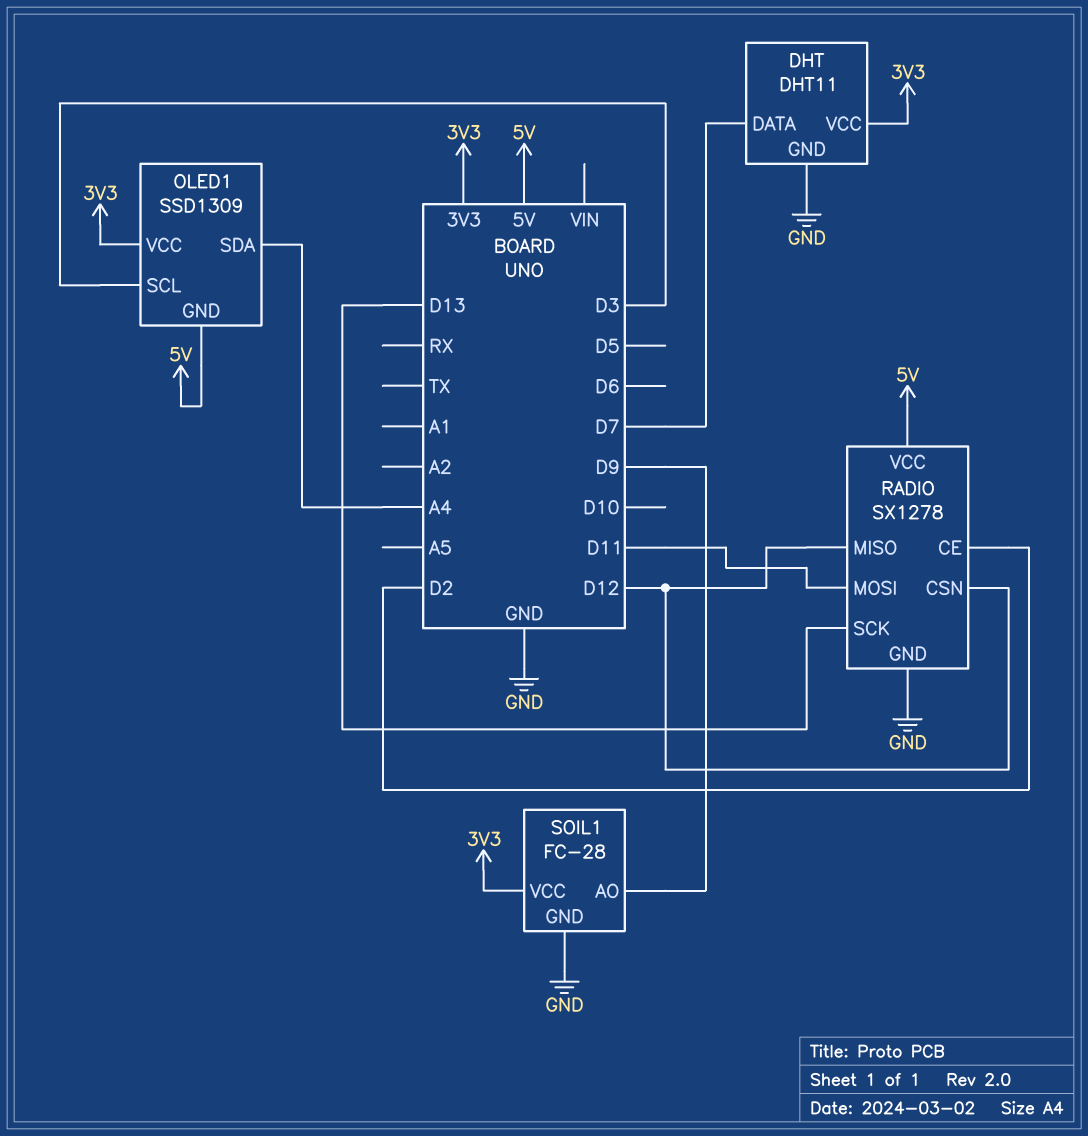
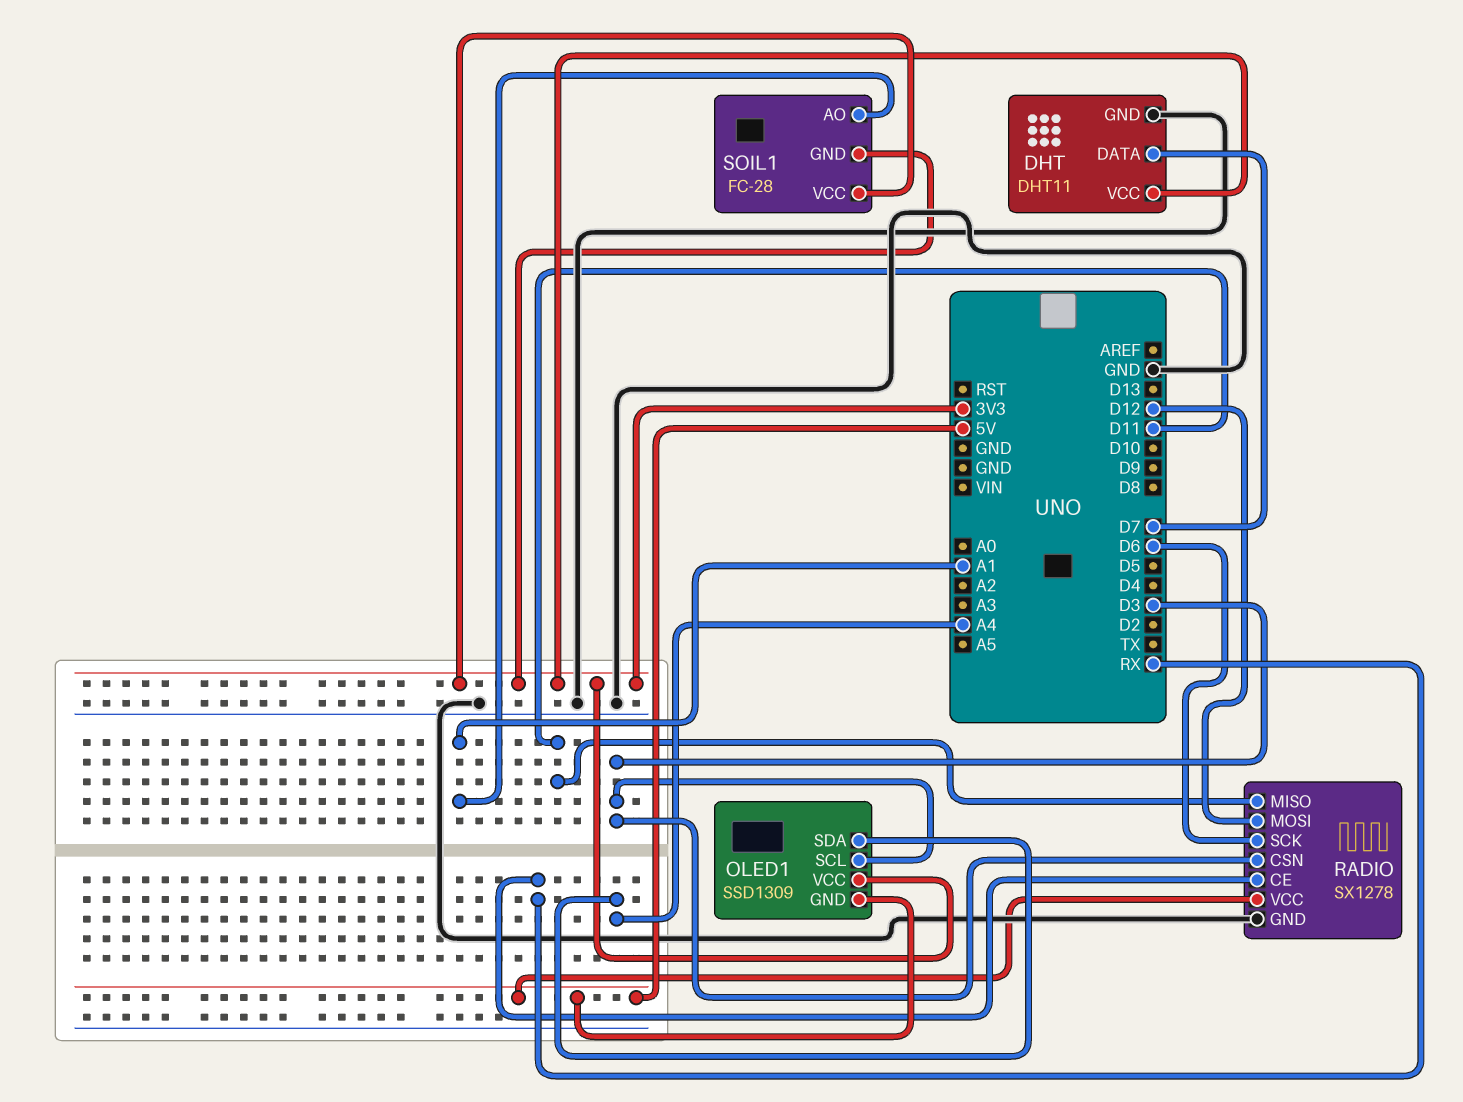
RADIO pin CE: D2 -> RX
RADIO pin CSN: D12 -> D3
RADIO pin MISO: D12 -> D11
RADIO pin MOSI: D11 -> D12
RADIO pin SCK: D13 -> D6
SOIL1 pin AO: D9 -> A1
SOIL1 pin GND: GND -> 3V3

